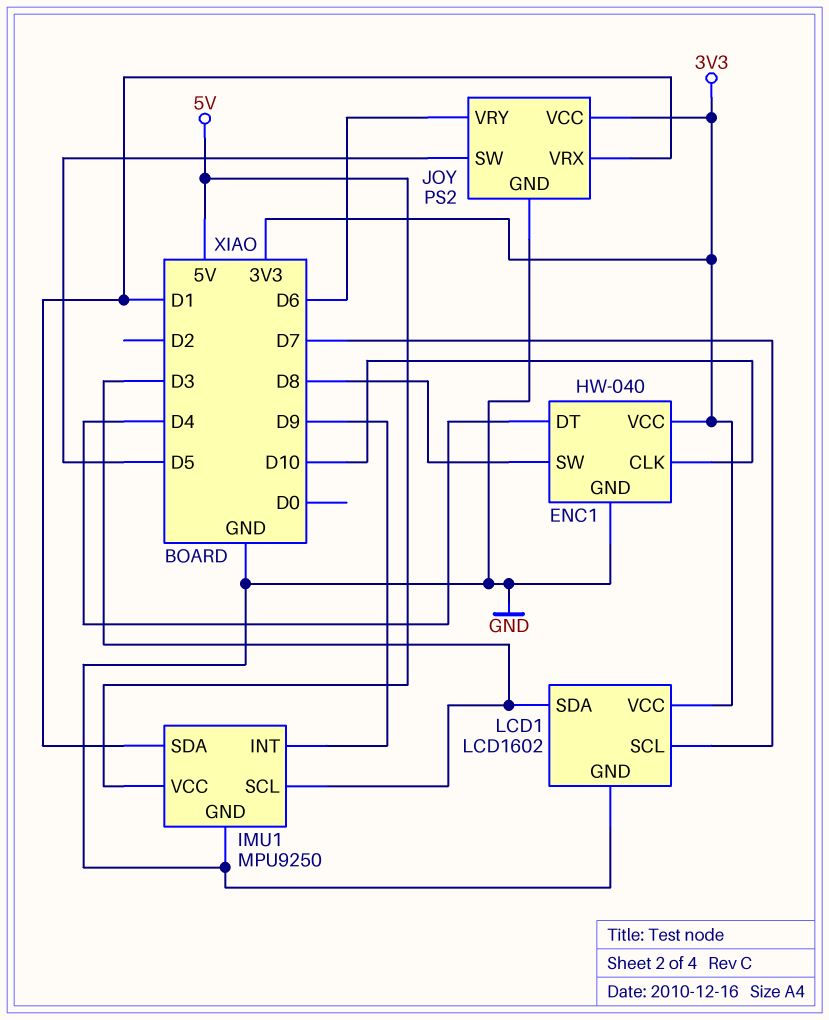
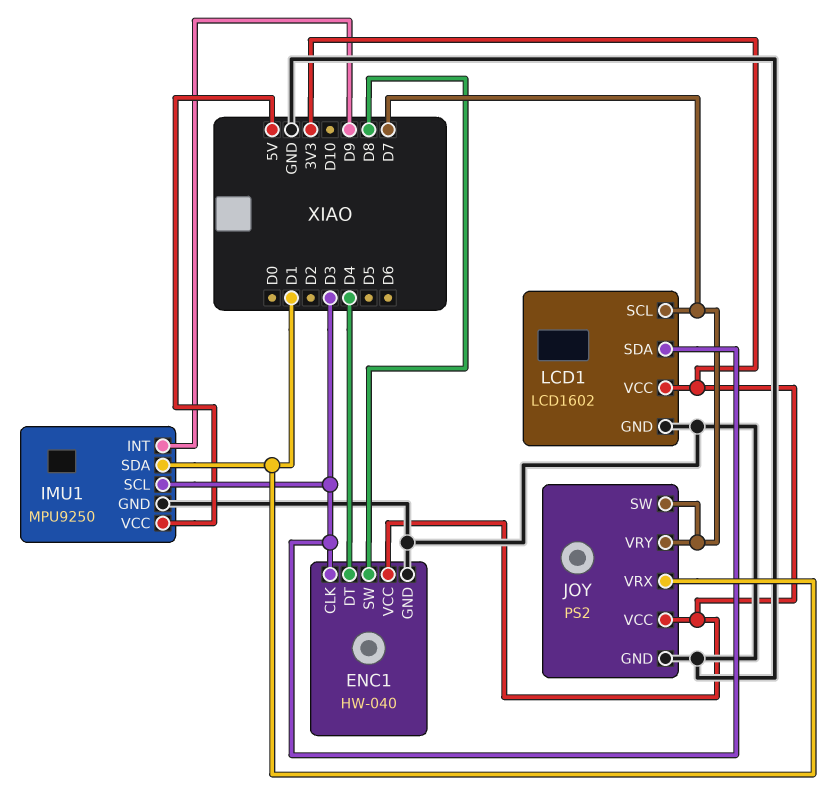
ENC1 pin CLK: D10 -> D3
JOY pin SW: D5 -> D7
JOY pin VRY: D6 -> D7

